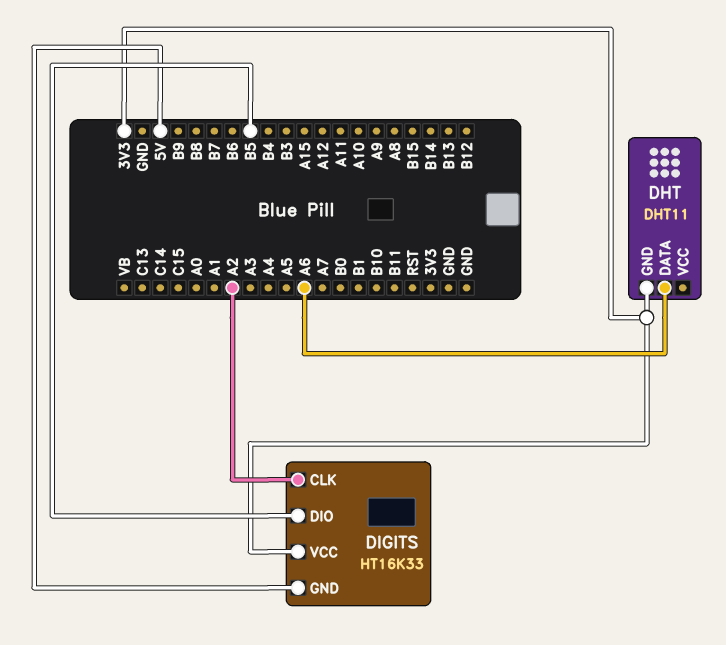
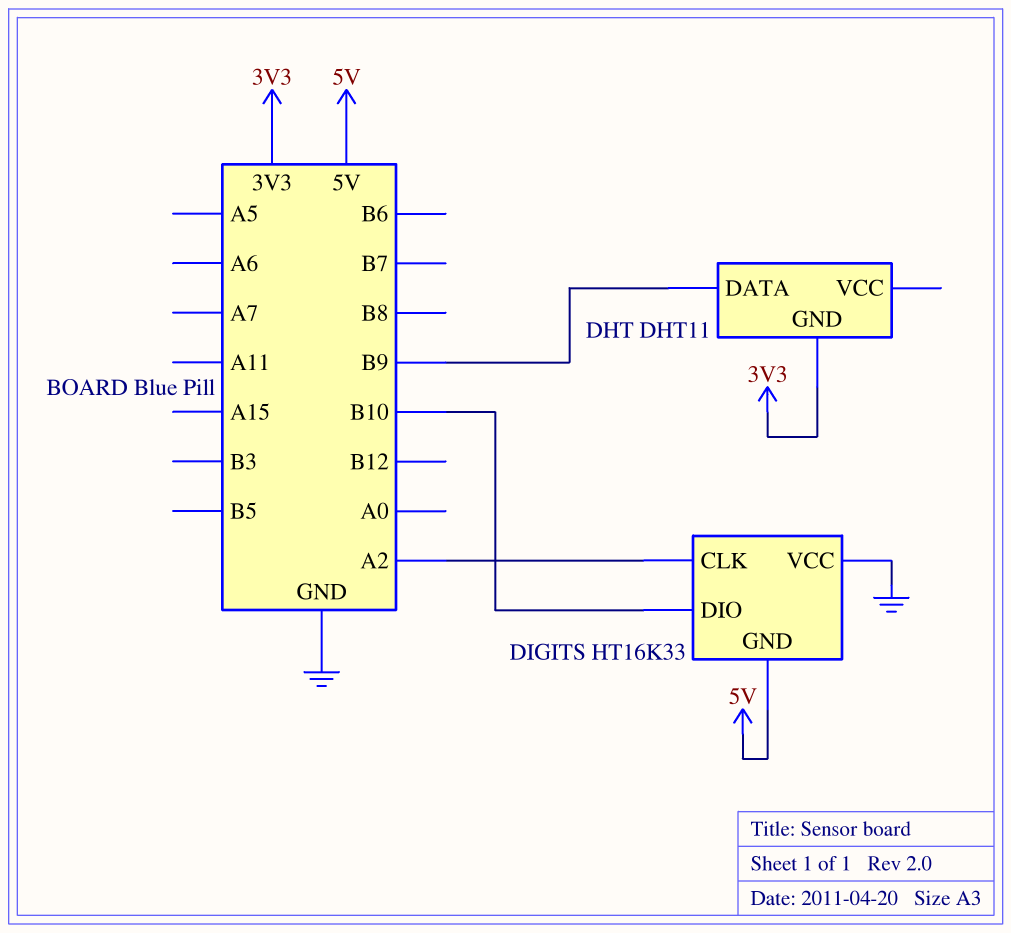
DHT pin DATA: A6 -> B9
DIGITS pin DIO: B5 -> B10
DIGITS pin VCC: 3V3 -> GND

